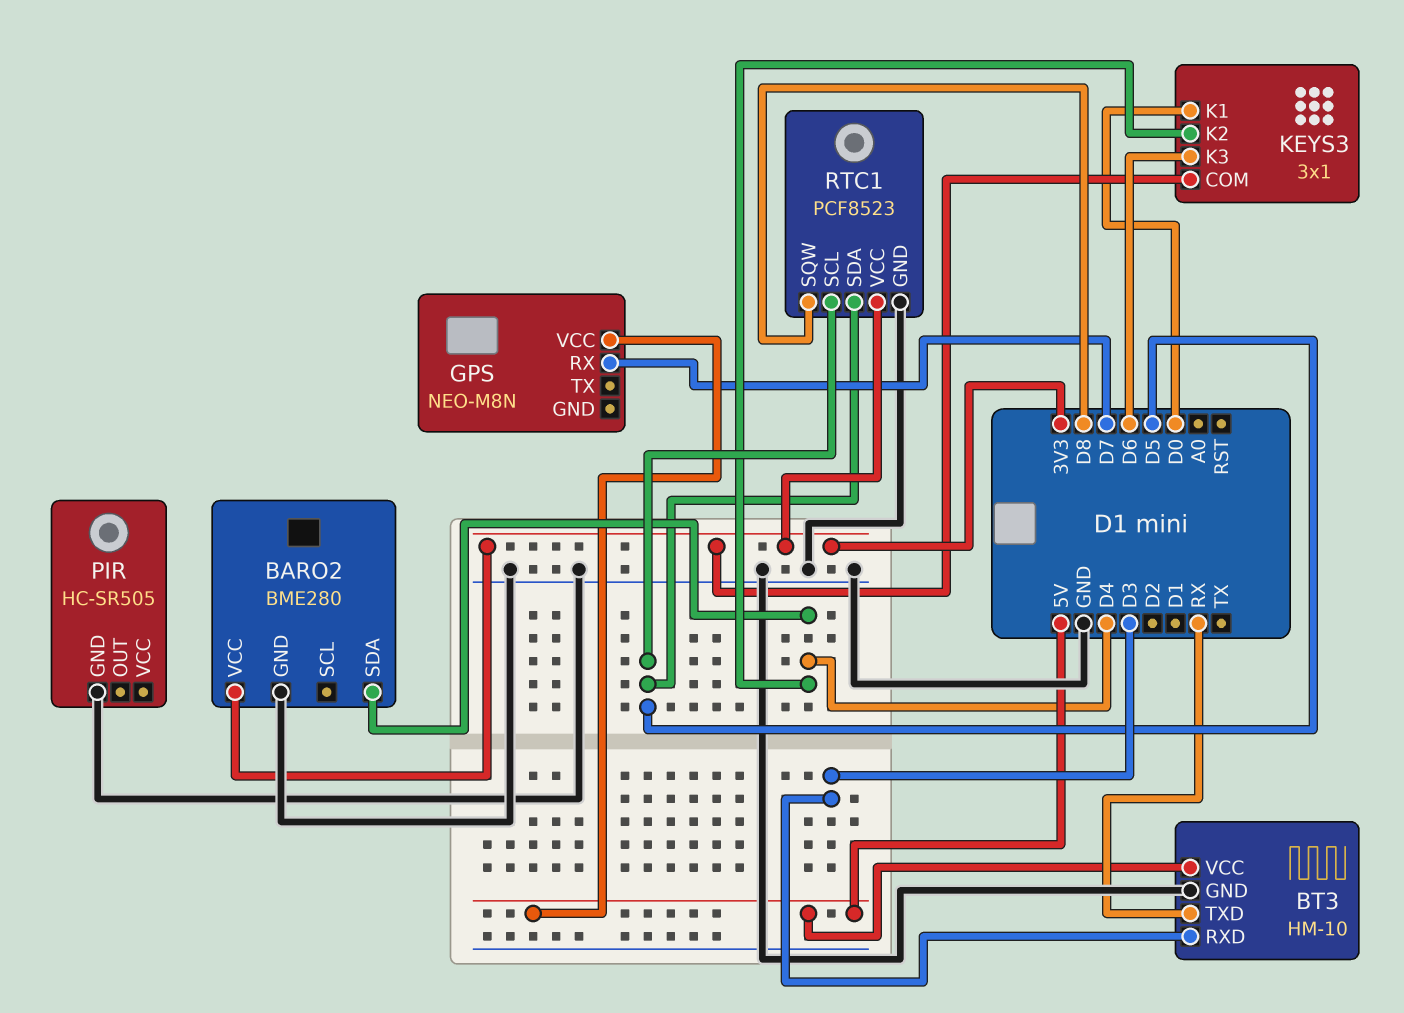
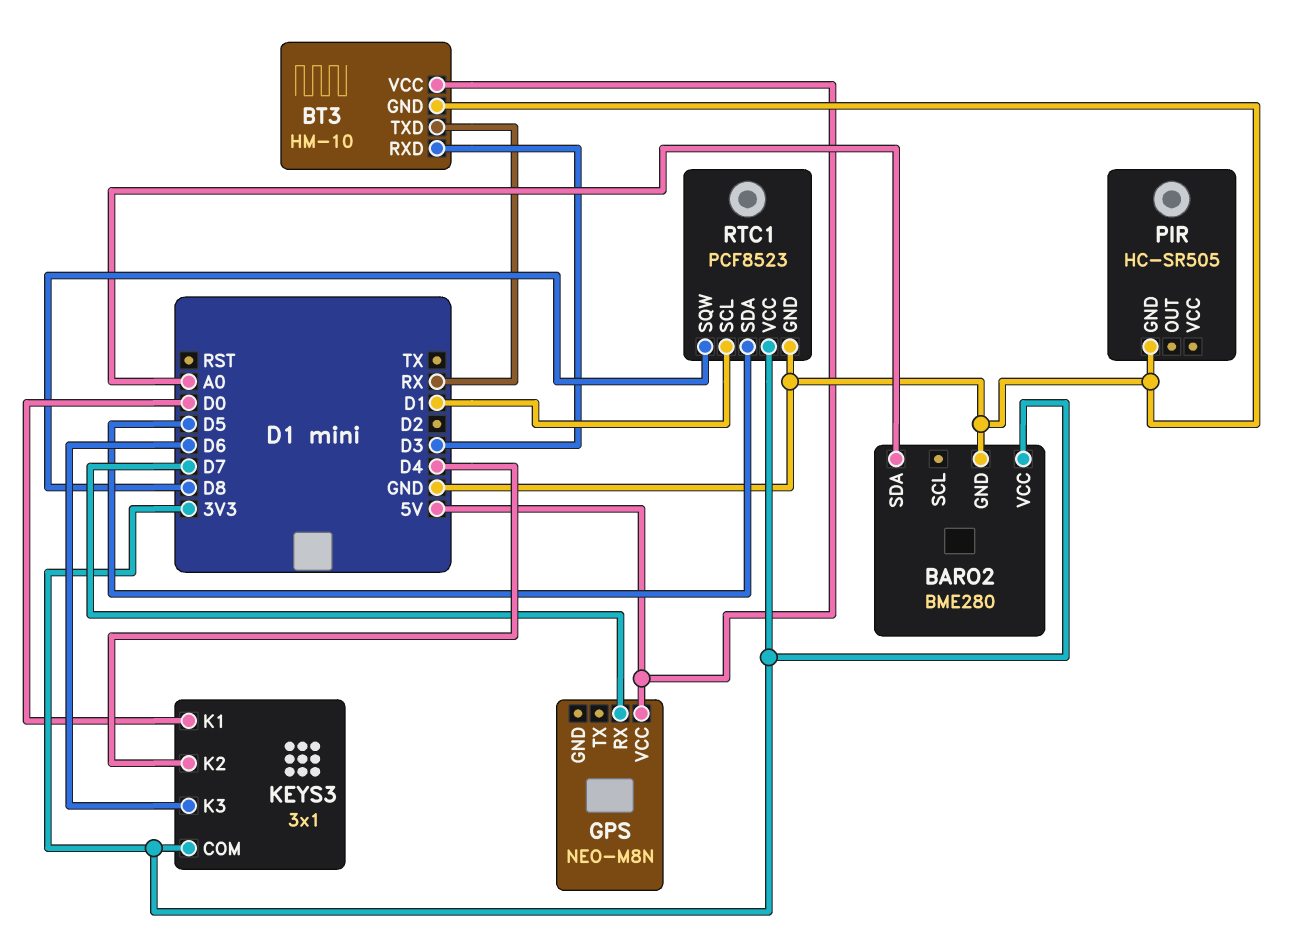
BARO2 pin SDA: D4 -> A0
RTC1 pin SCL: D5 -> D1

